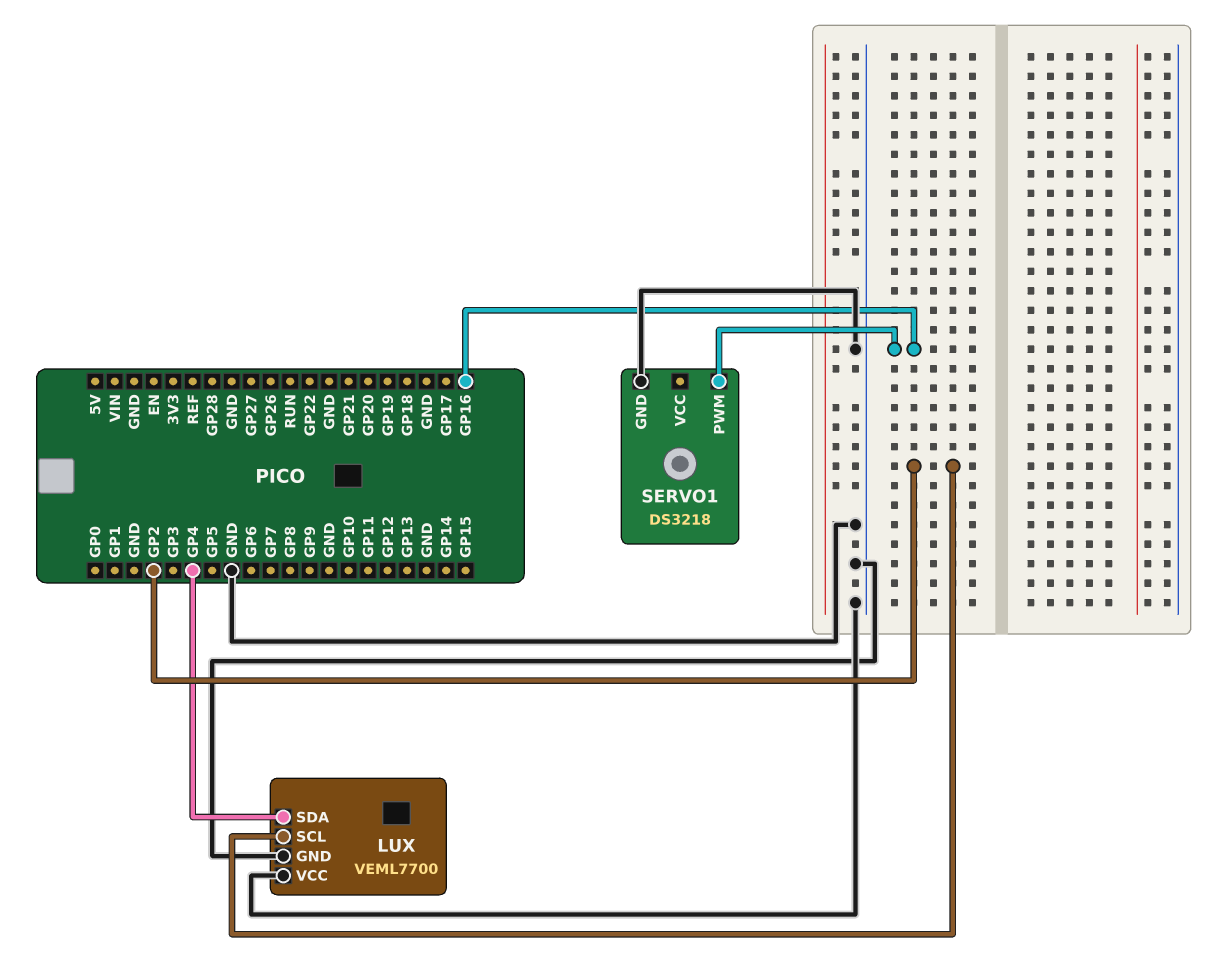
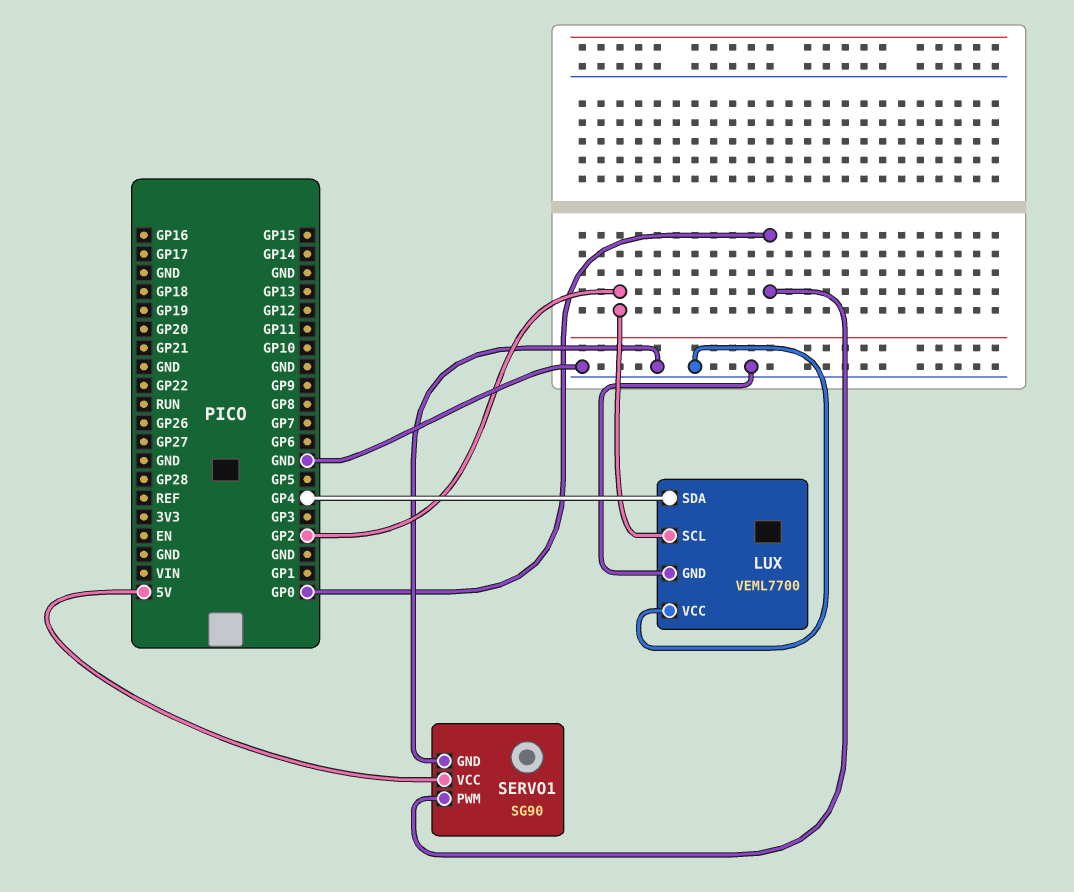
SERVO1: DS3218 -> SG90
SERVO1 pin PWM: GP16 -> GP0
SERVO1 pin VCC: none -> 5V

